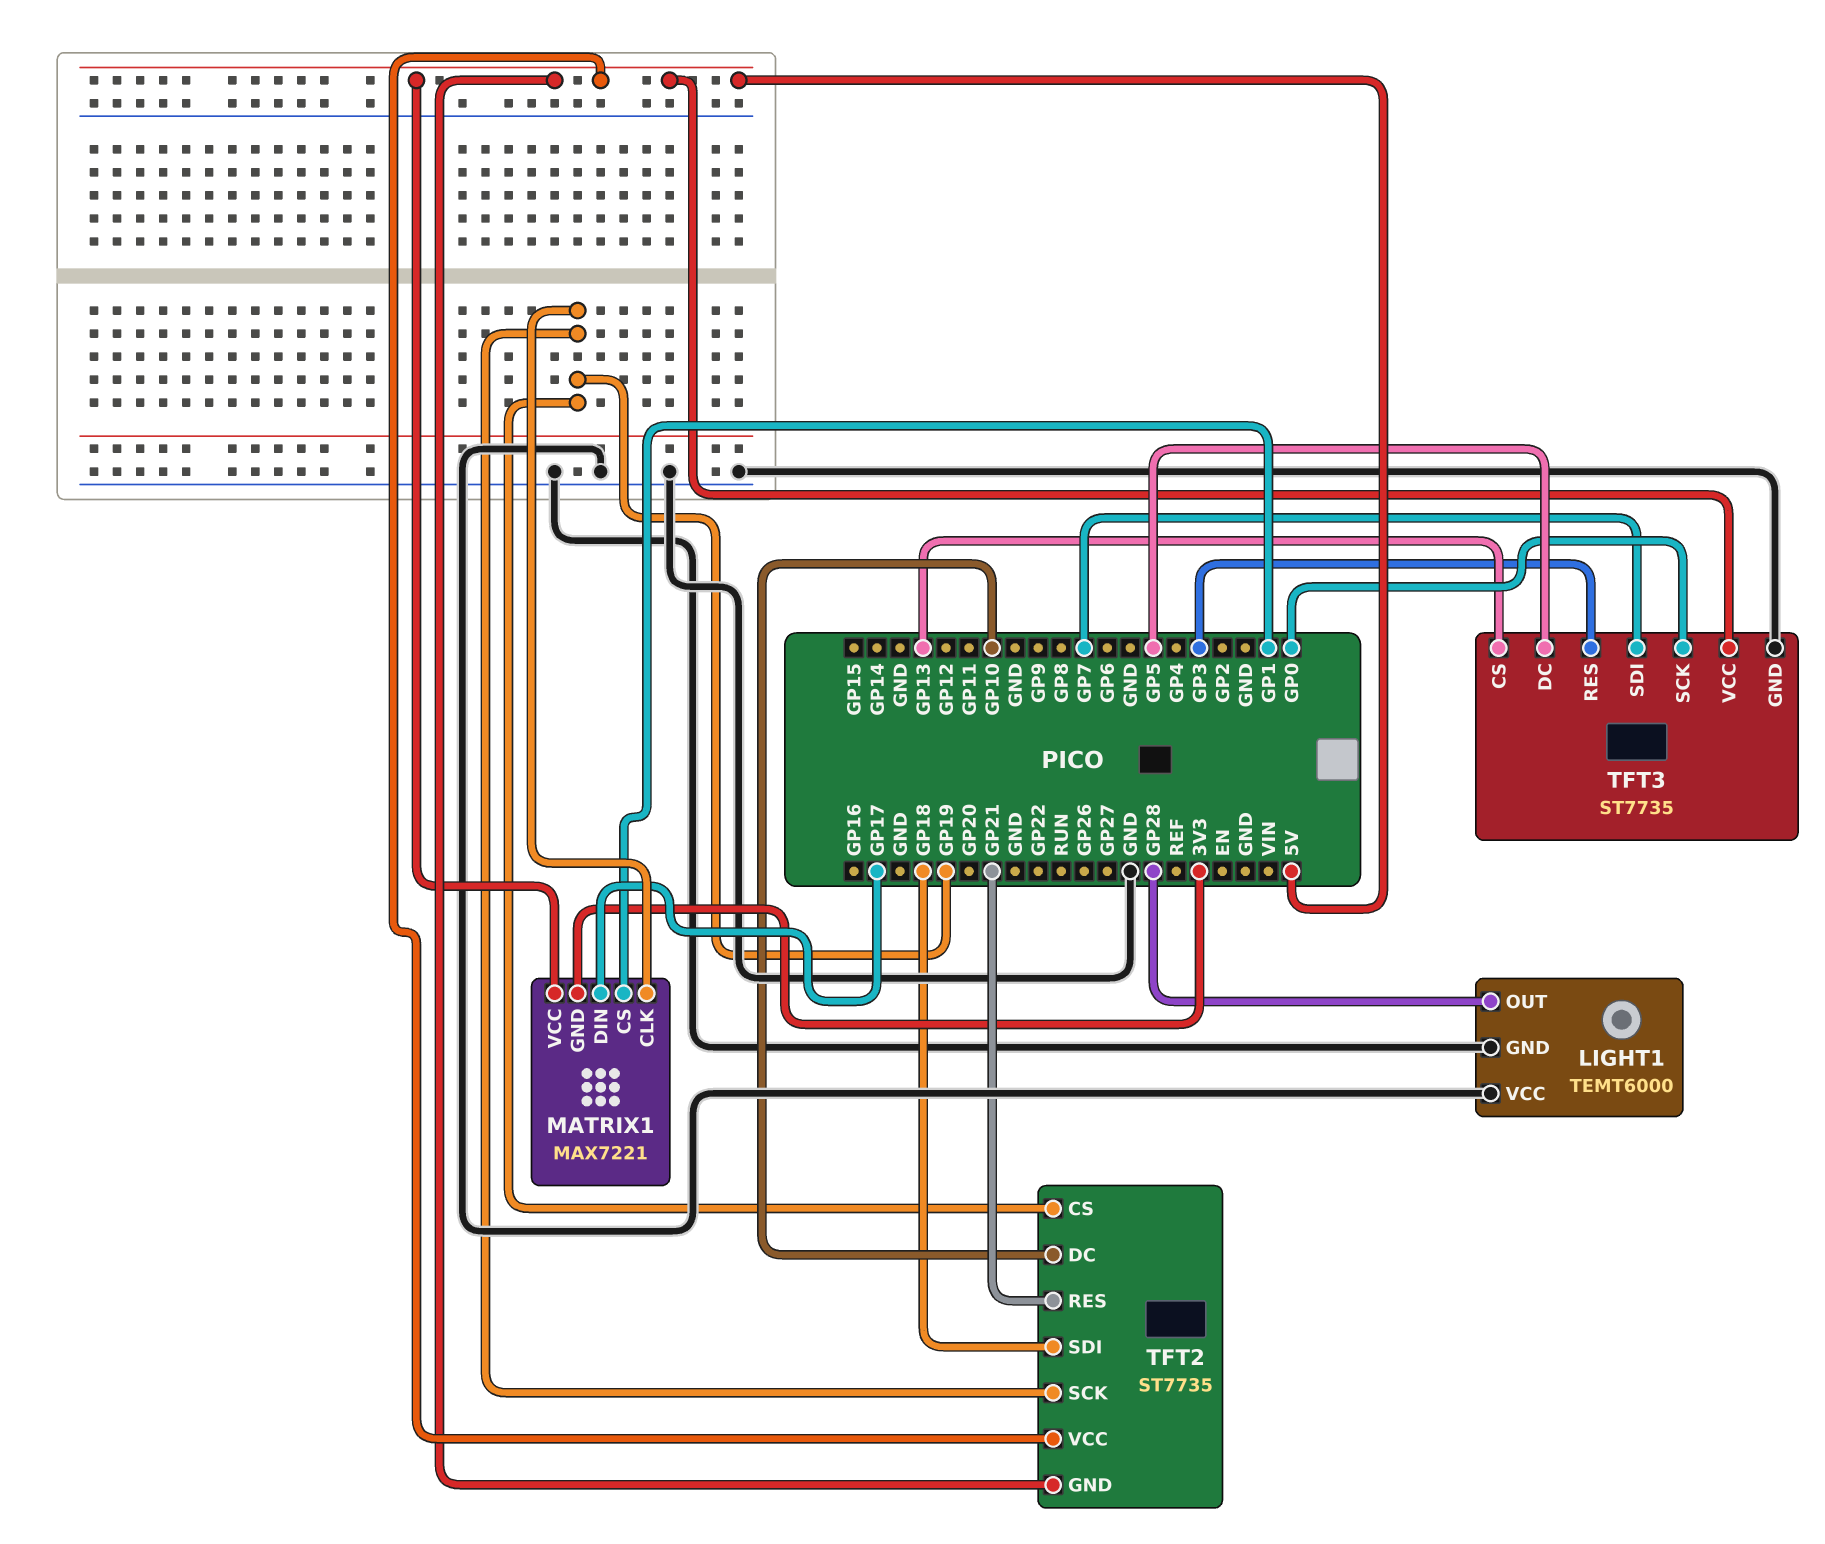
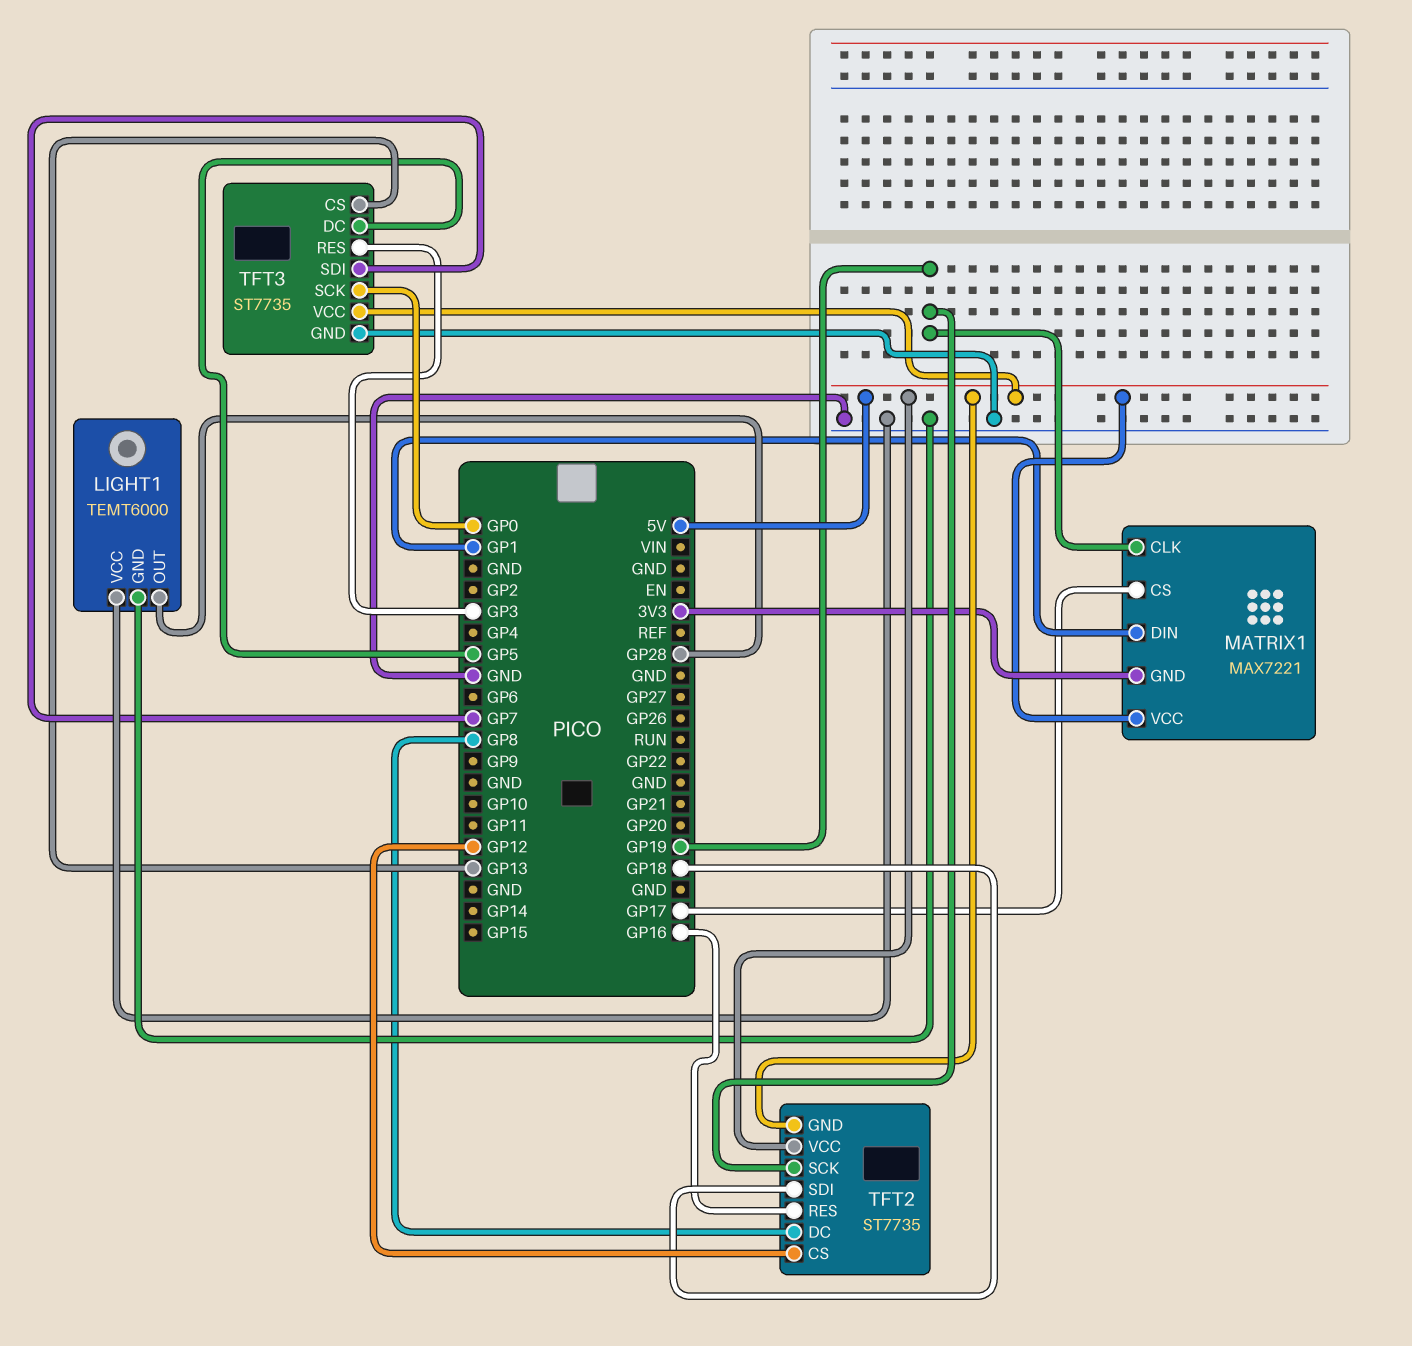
MATRIX1 pin CS: GP1 -> GP17
MATRIX1 pin DIN: GP17 -> GP1
TFT2 pin CS: GP19 -> GP12
TFT2 pin DC: GP10 -> GP8
TFT2 pin RES: GP21 -> GP16

